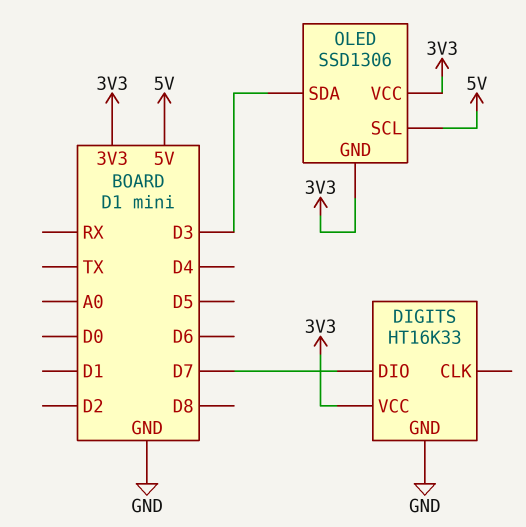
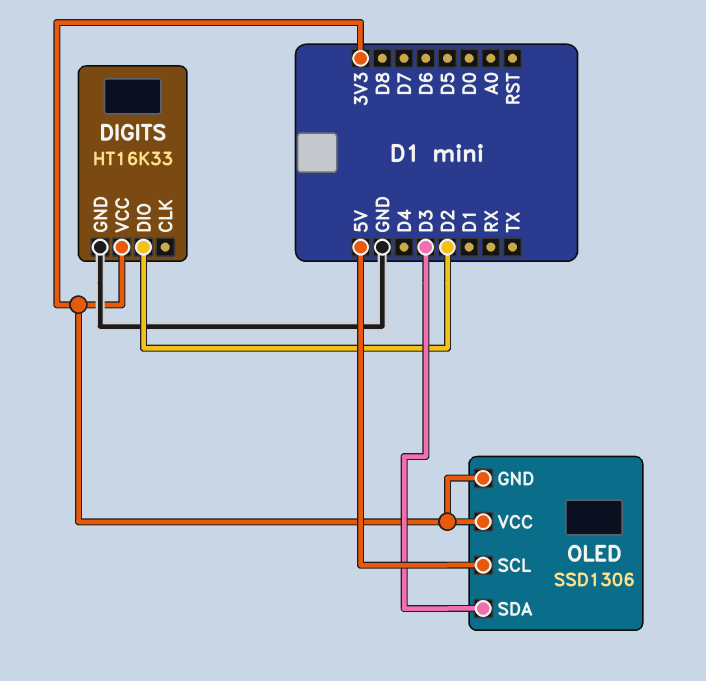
DIGITS pin DIO: D7 -> D2

